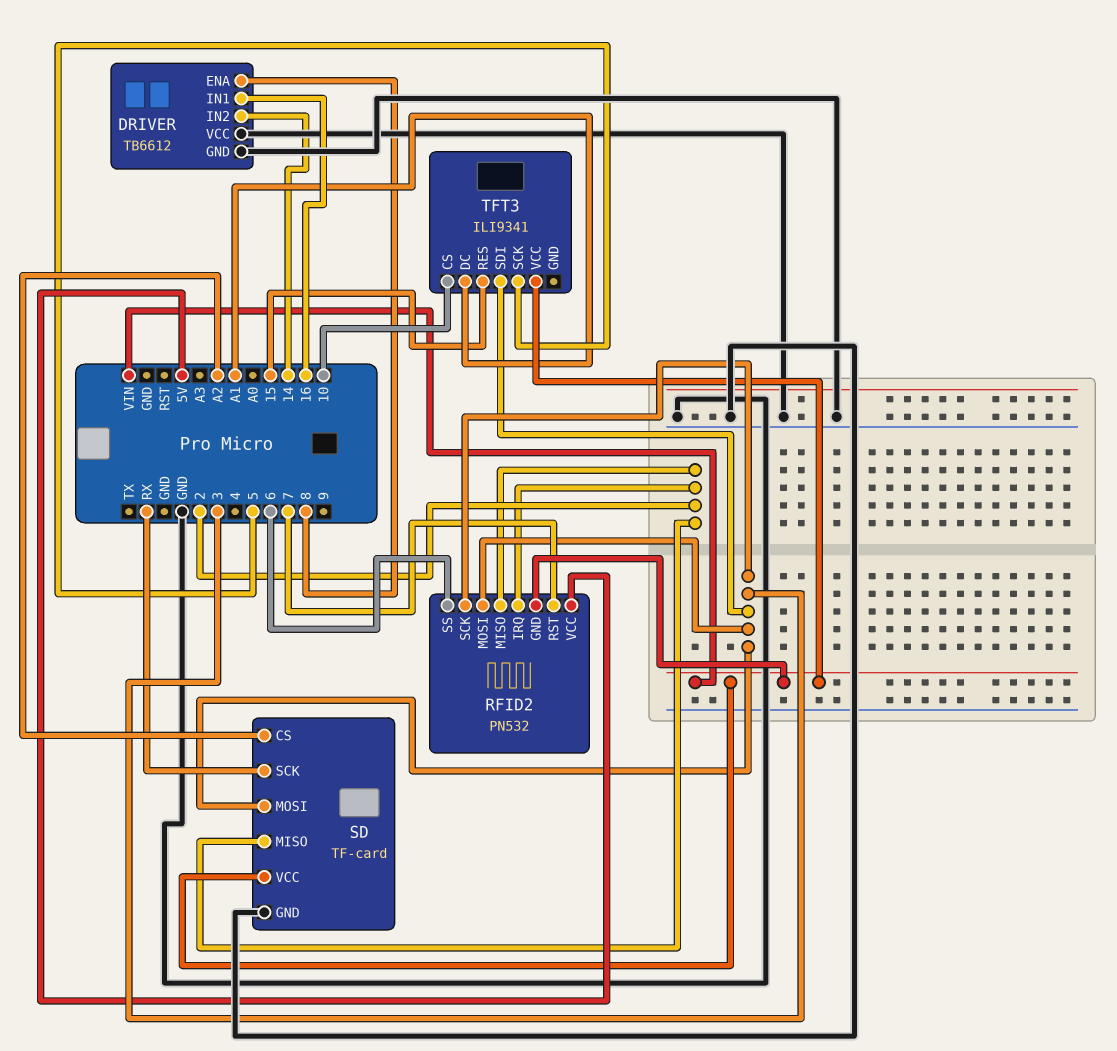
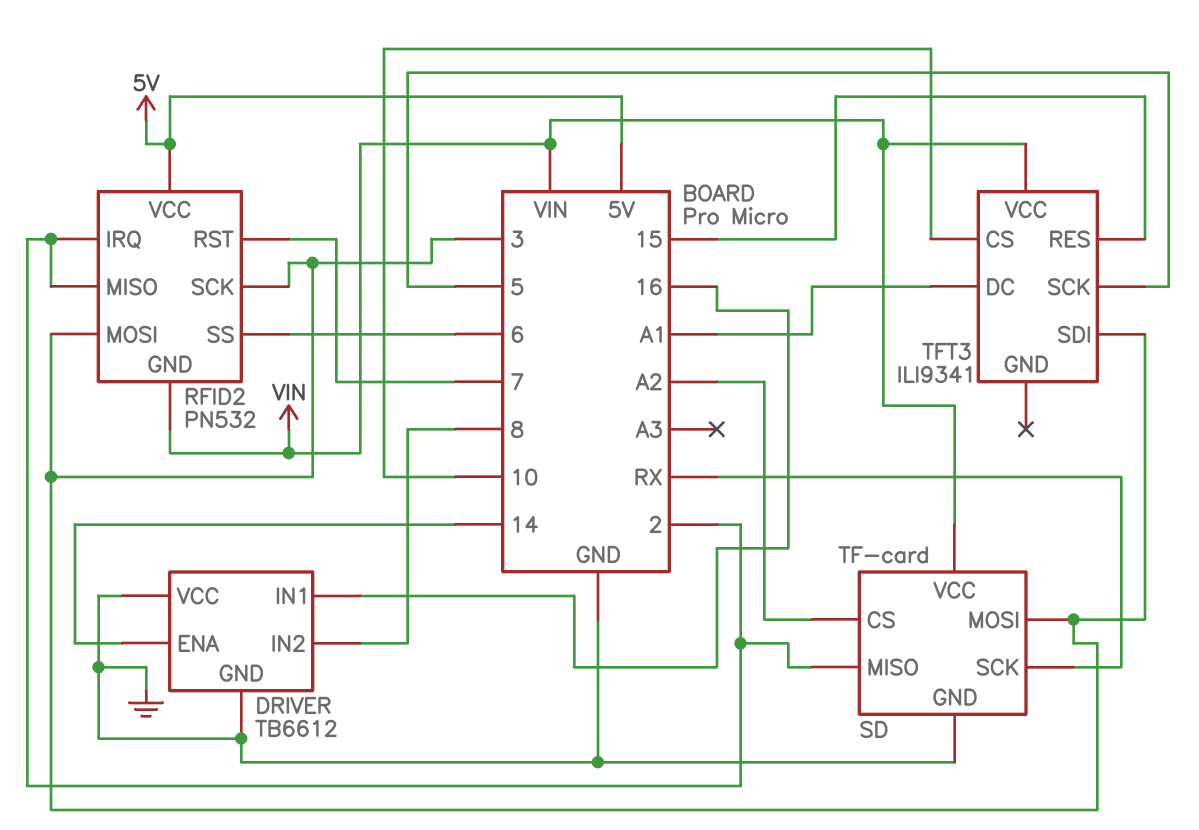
DRIVER pin ENA: 8 -> 14
DRIVER pin IN2: 14 -> 8

